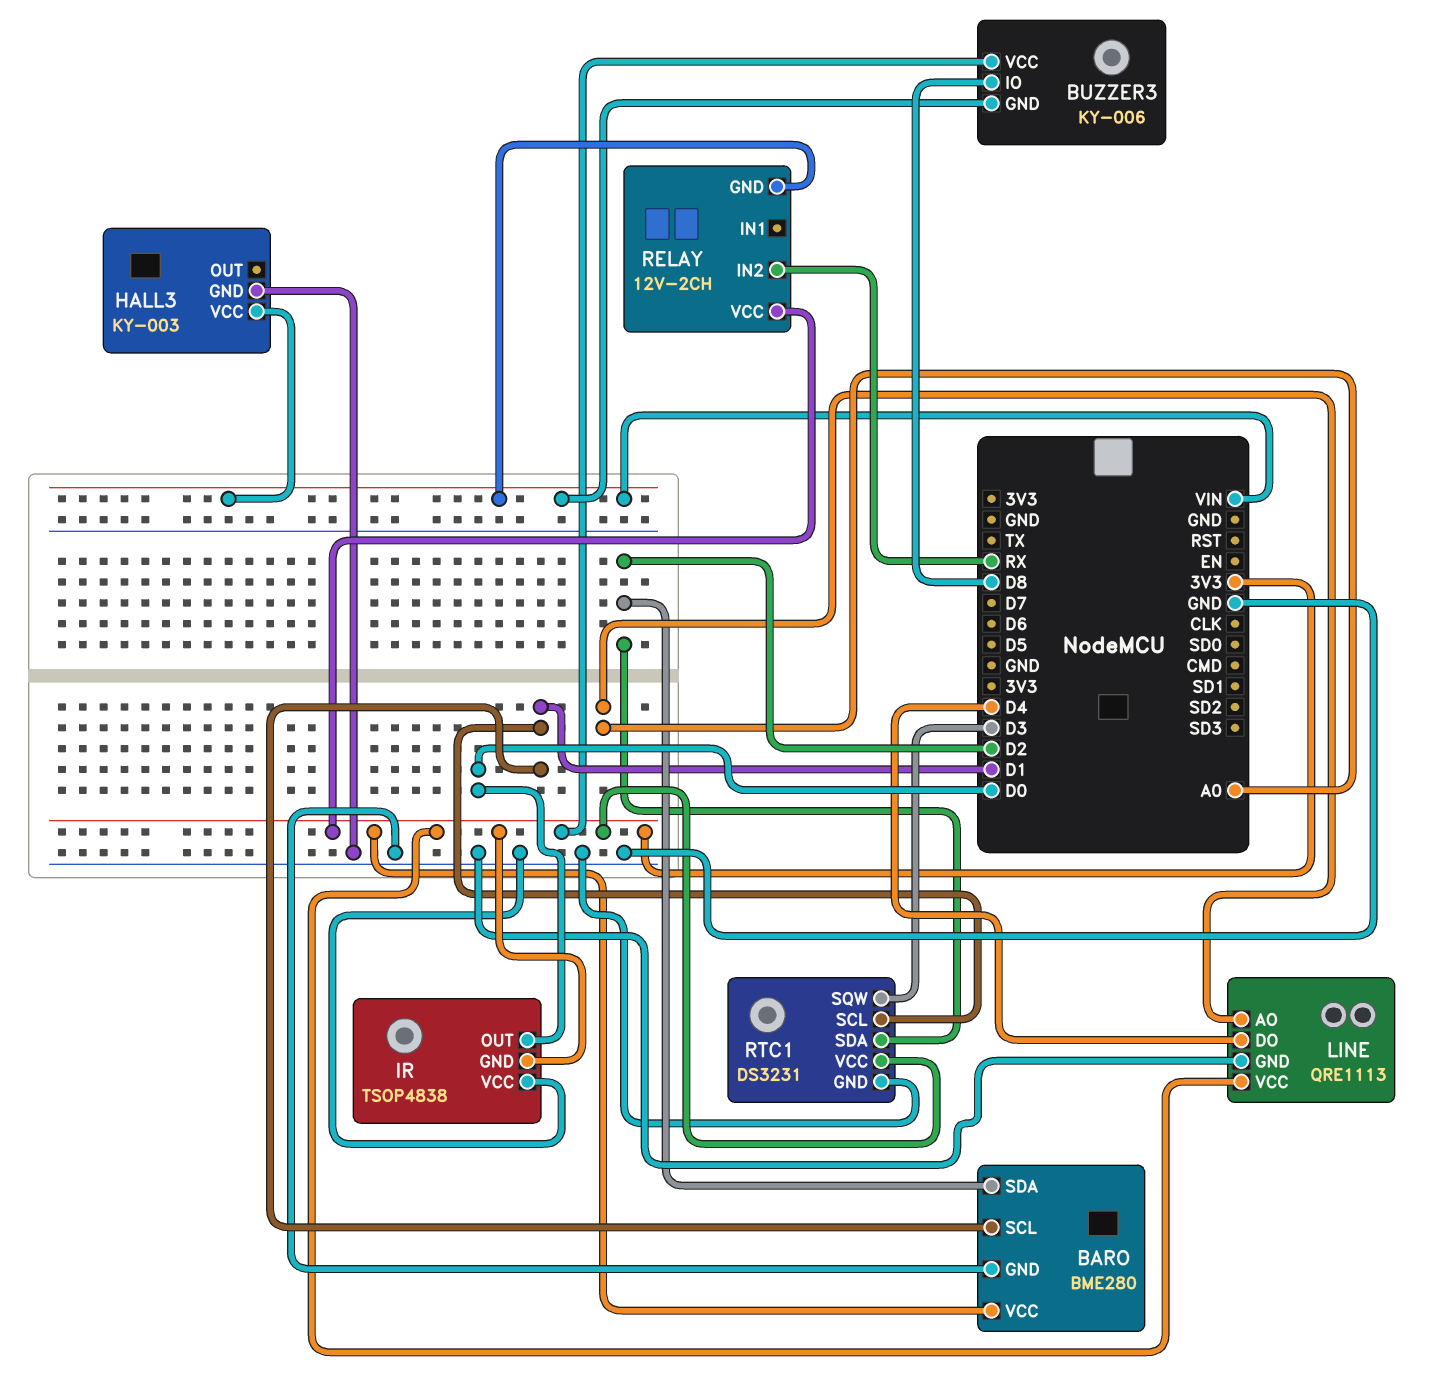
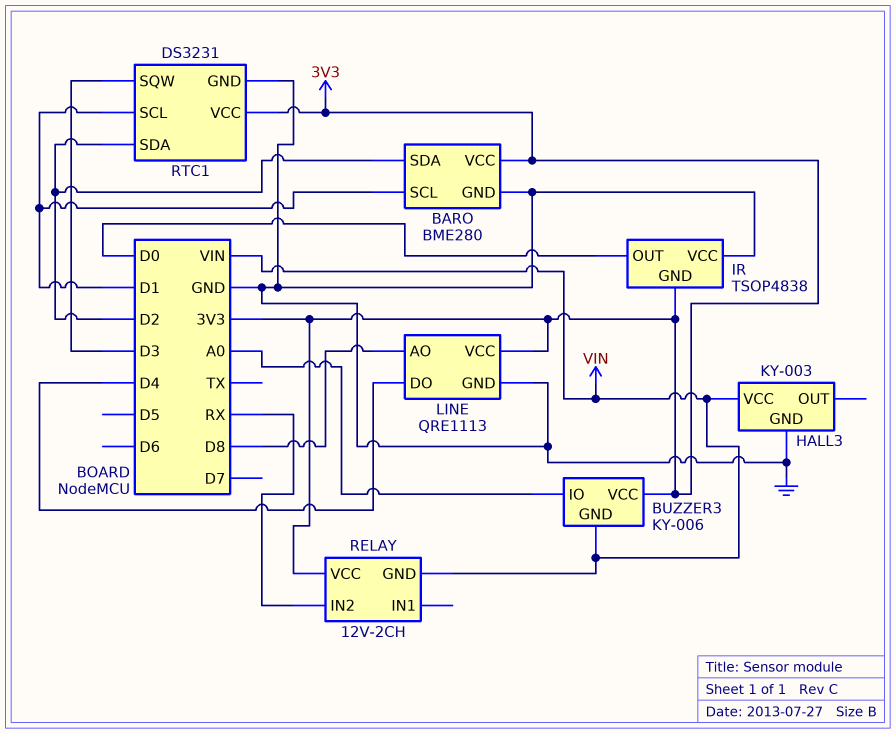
BUZZER3 pin IO: D8 -> A0
LINE pin AO: A0 -> D8

